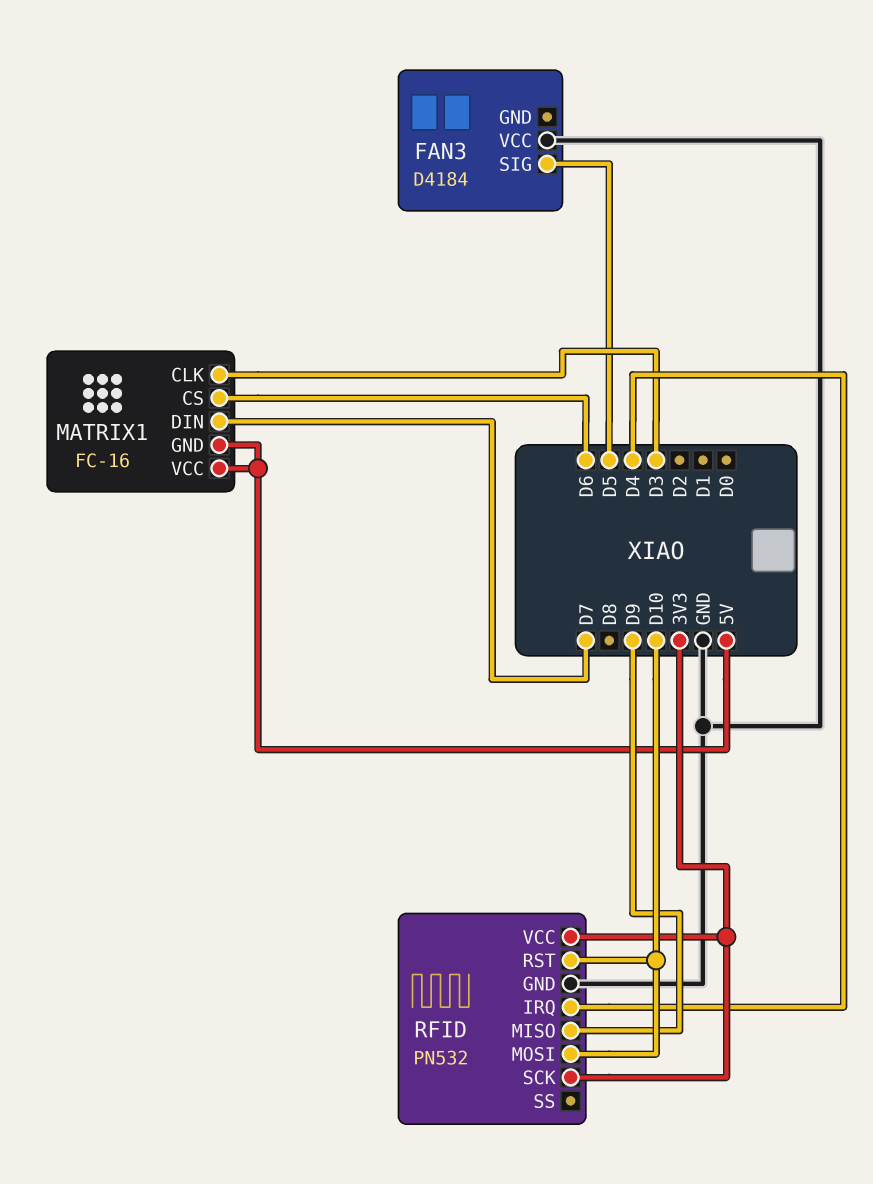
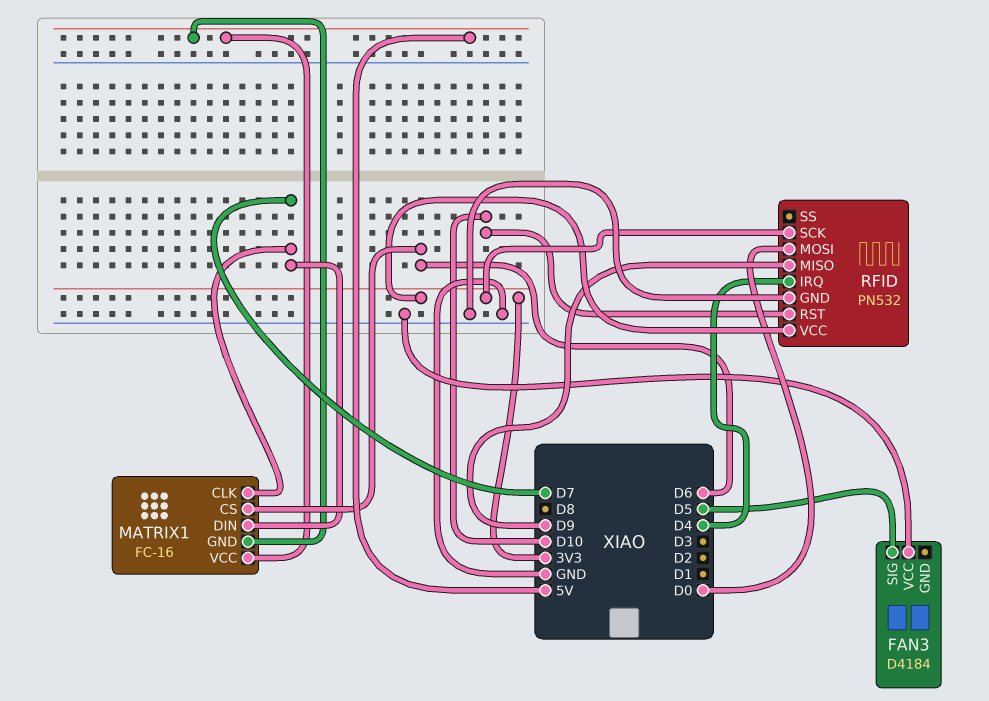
MATRIX1 pin CLK: D3 -> D7
RFID pin MOSI: D10 -> D0

